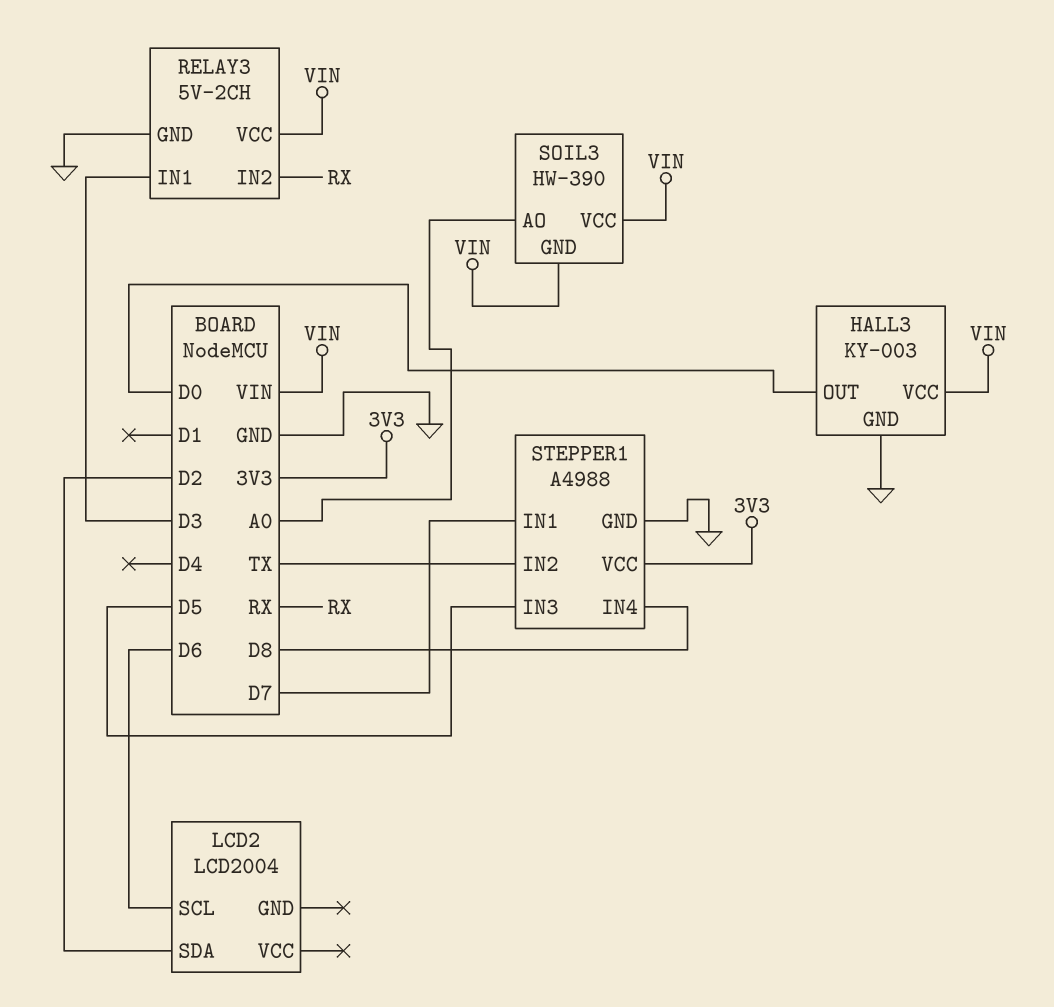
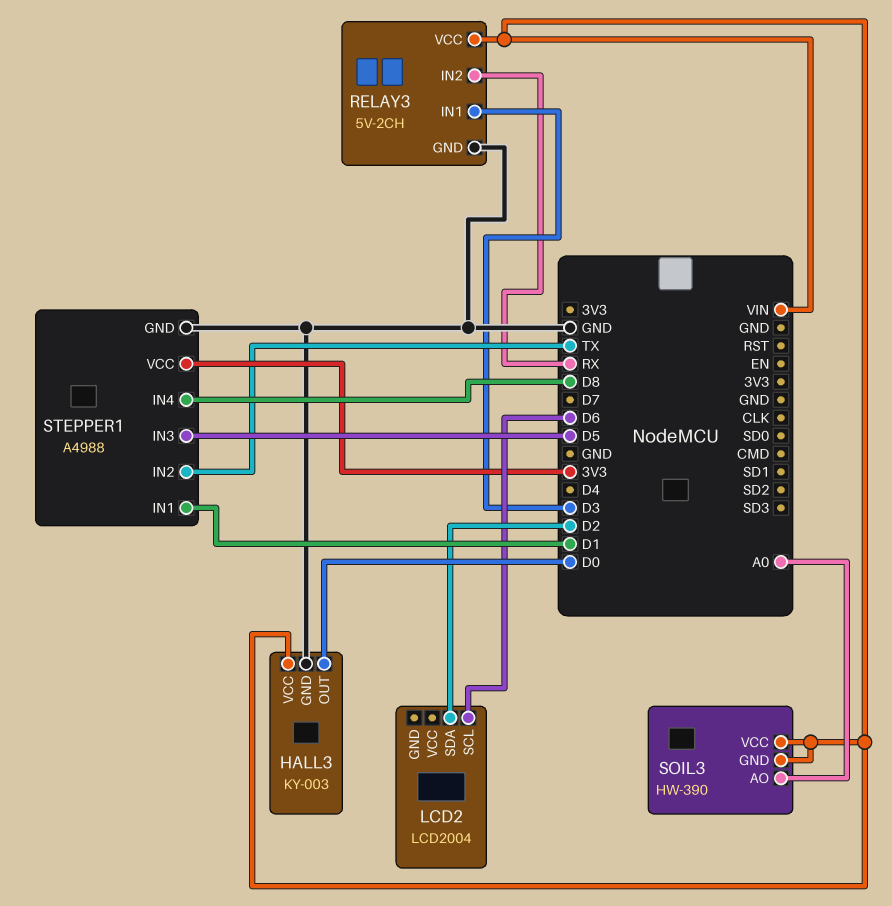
STEPPER1 pin IN1: D7 -> D1

